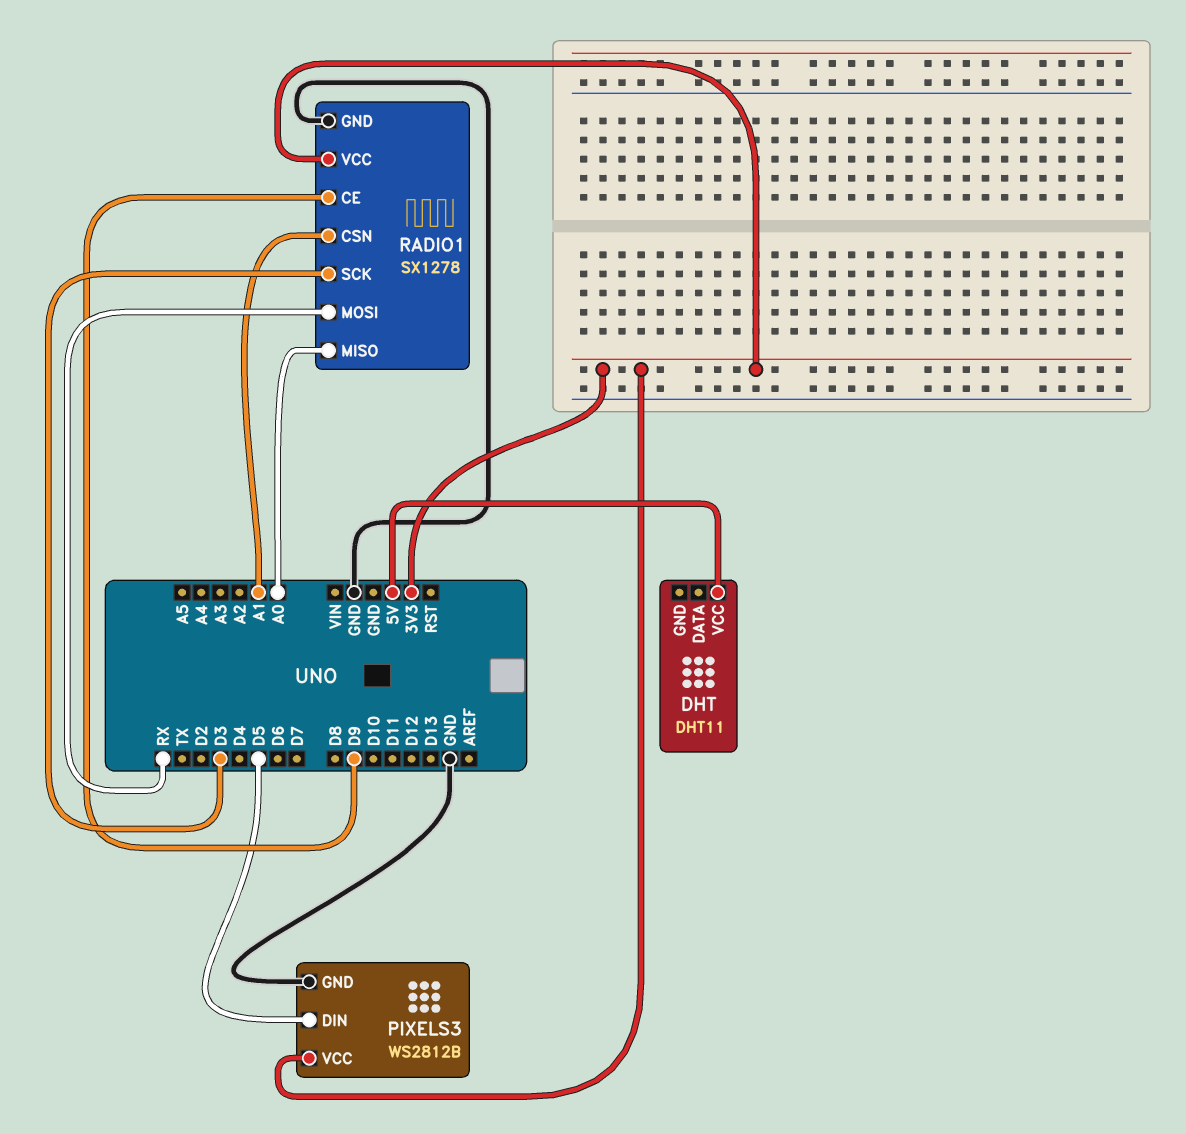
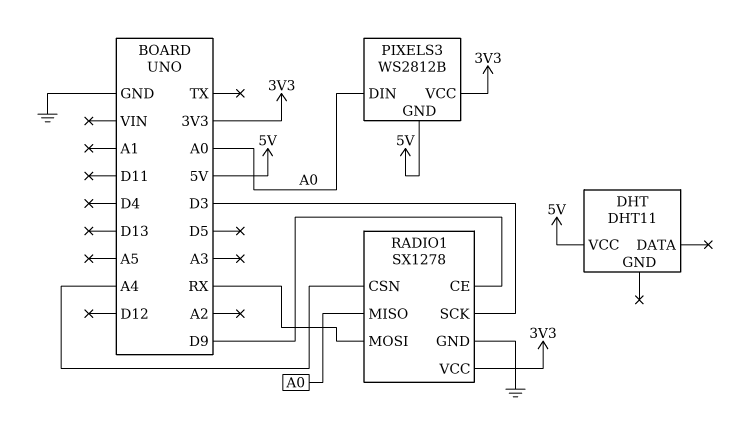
PIXELS3 pin DIN: D5 -> A0
PIXELS3 pin GND: GND -> 5V
RADIO1 pin CSN: A1 -> A4

